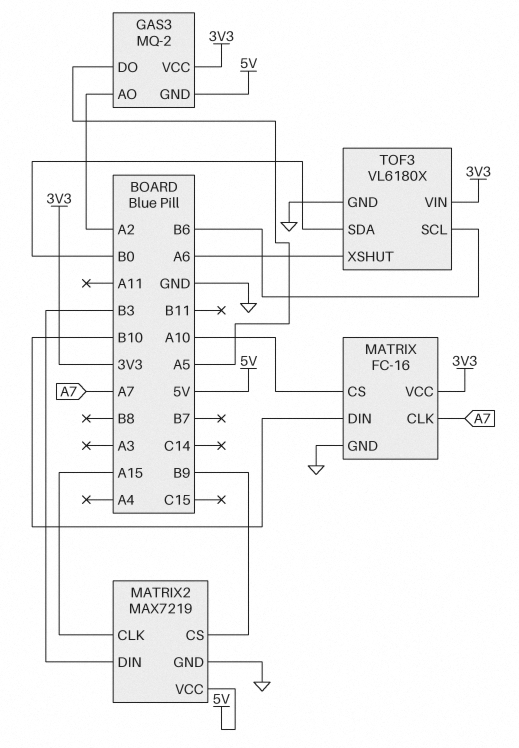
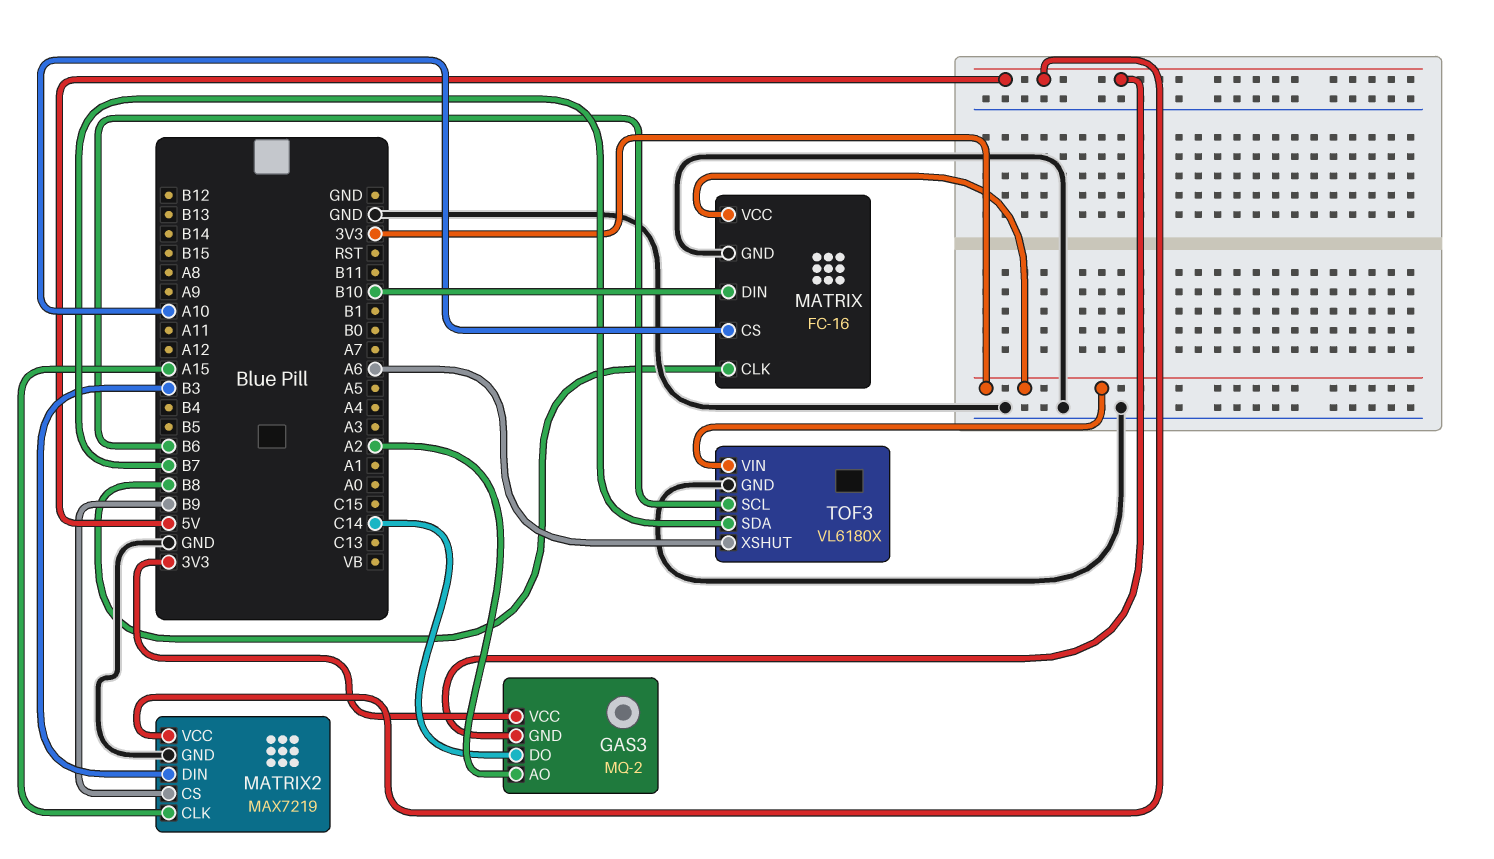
GAS3 pin DO: A5 -> C14
MATRIX pin CLK: A7 -> B8
TOF3 pin SDA: B0 -> B7

